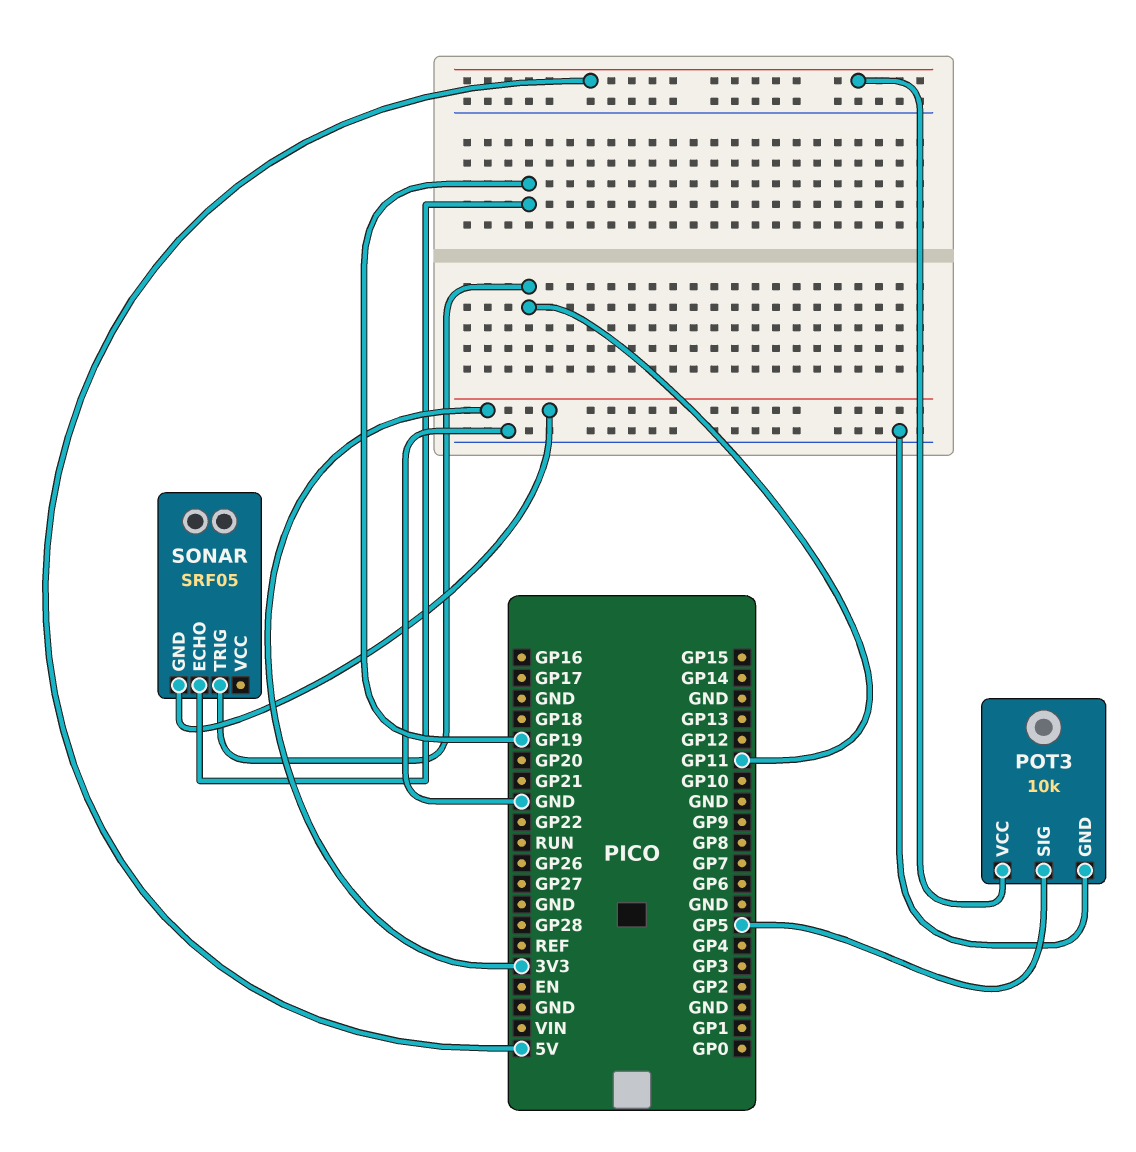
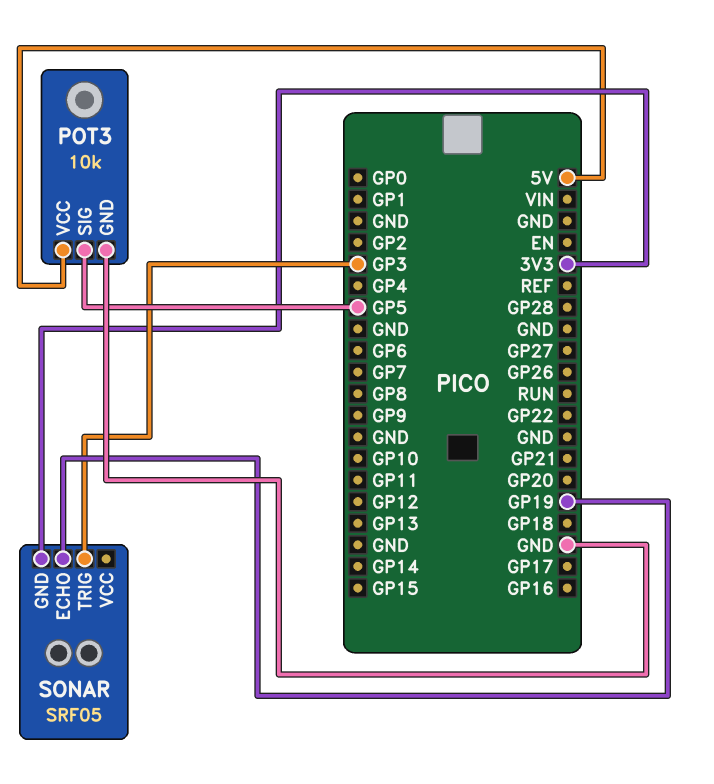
SONAR pin TRIG: GP11 -> GP3

